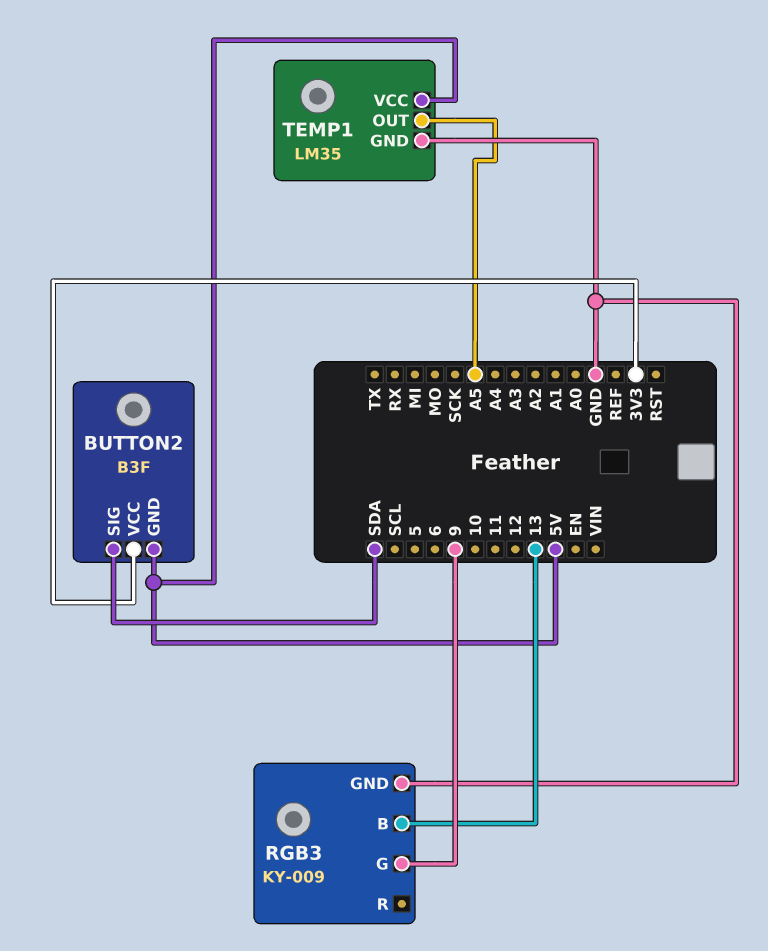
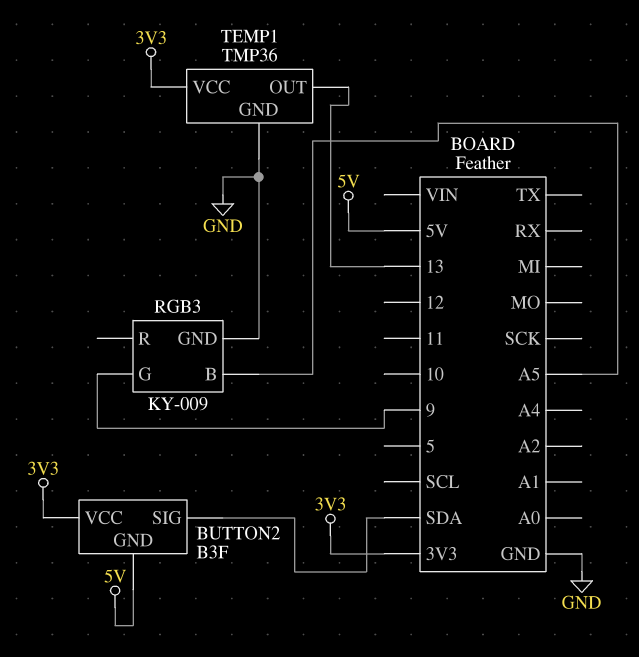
RGB3 pin B: 13 -> A5
TEMP1: LM35 -> TMP36
TEMP1 pin OUT: A5 -> 13
TEMP1 pin VCC: 5V -> 3V3

